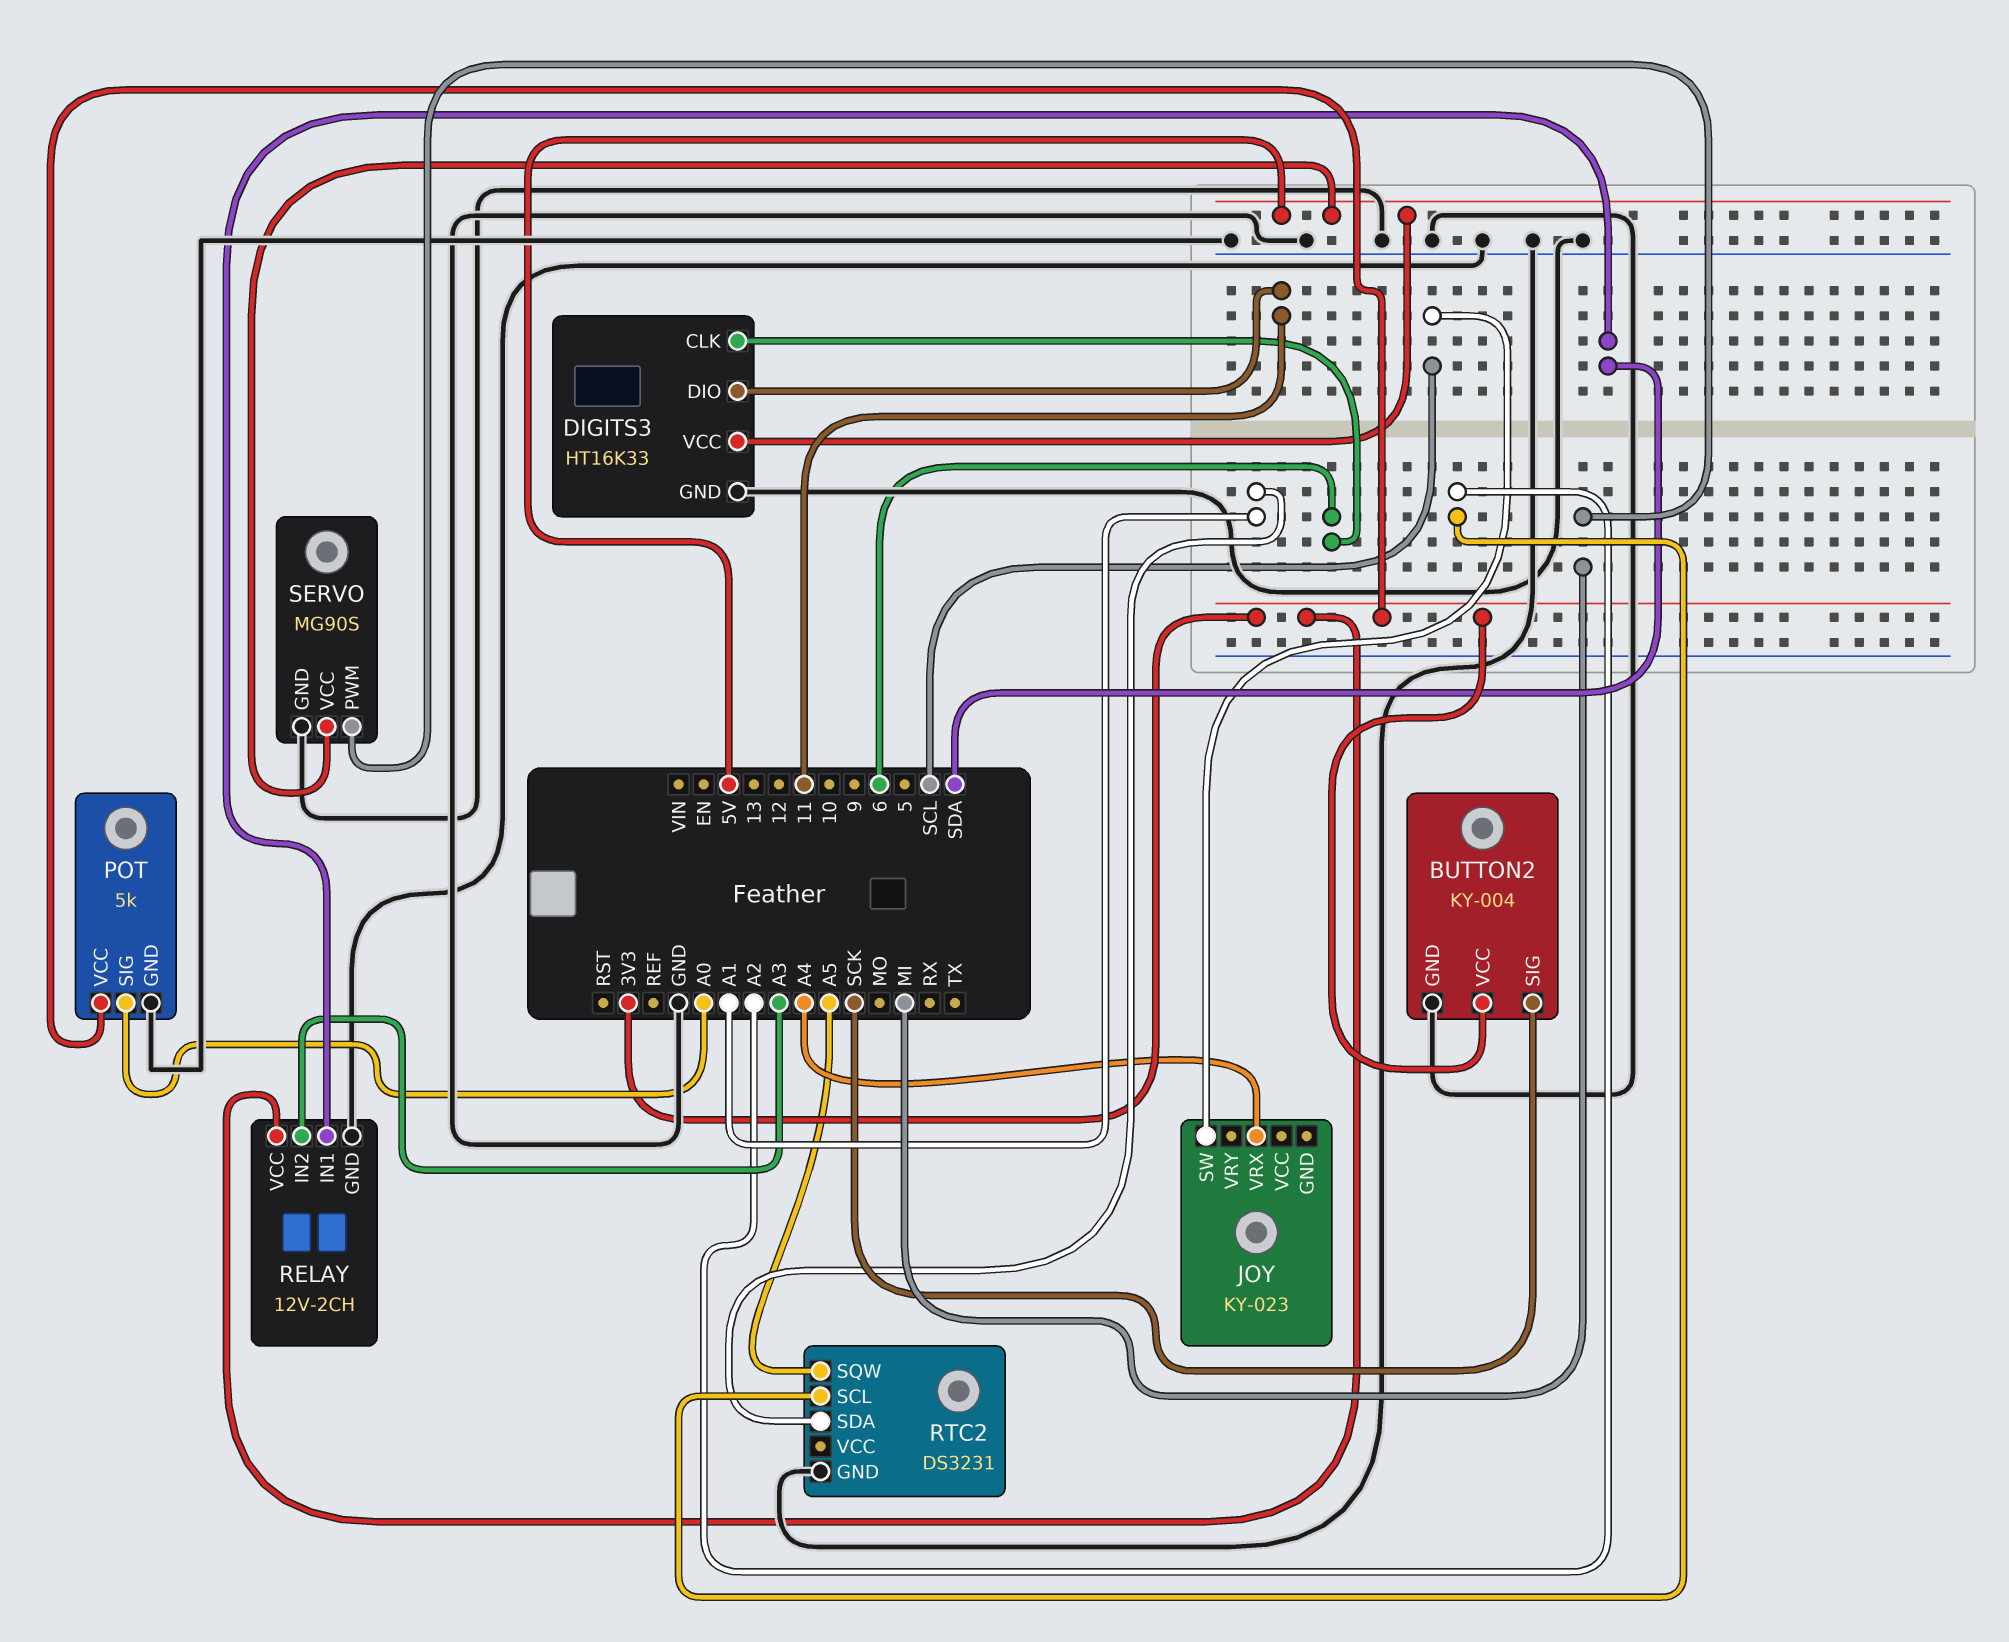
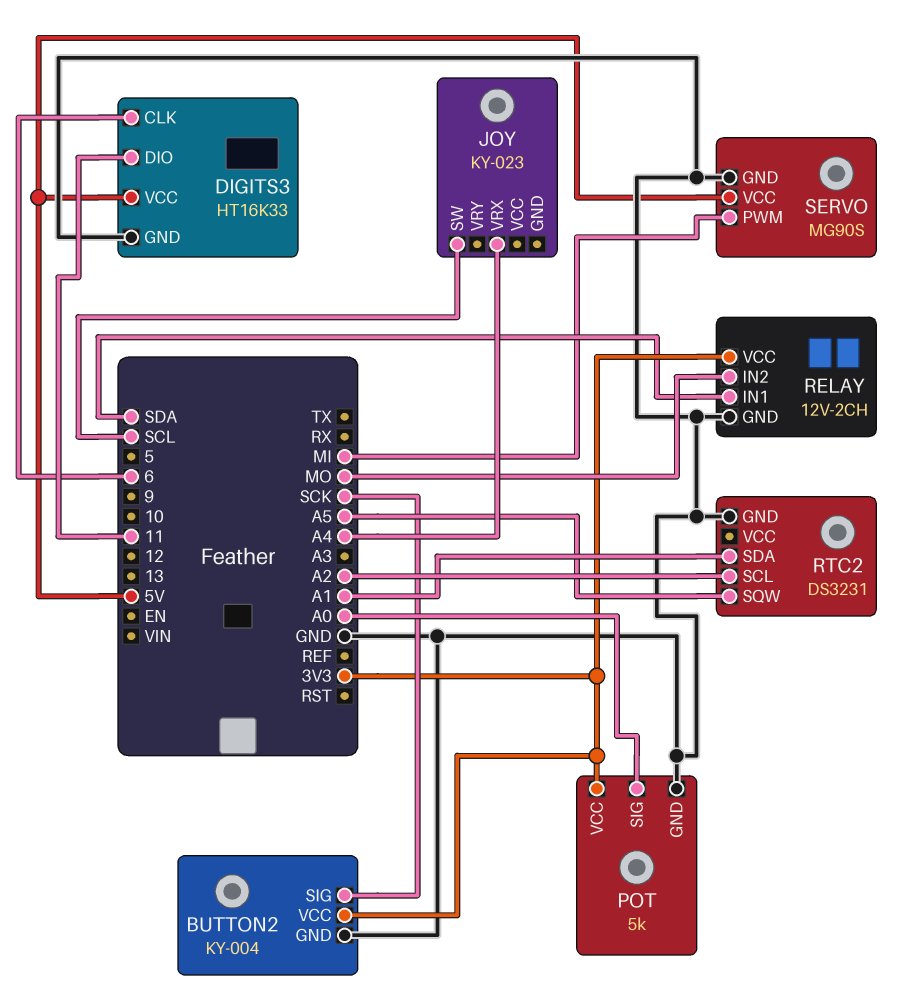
RELAY pin IN2: A3 -> MO

